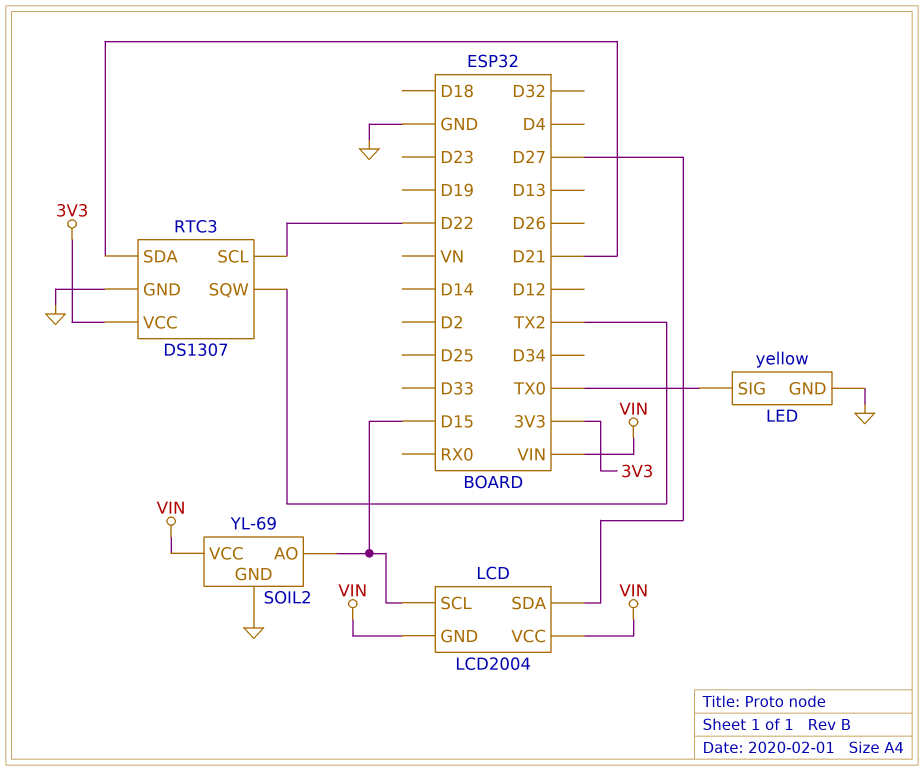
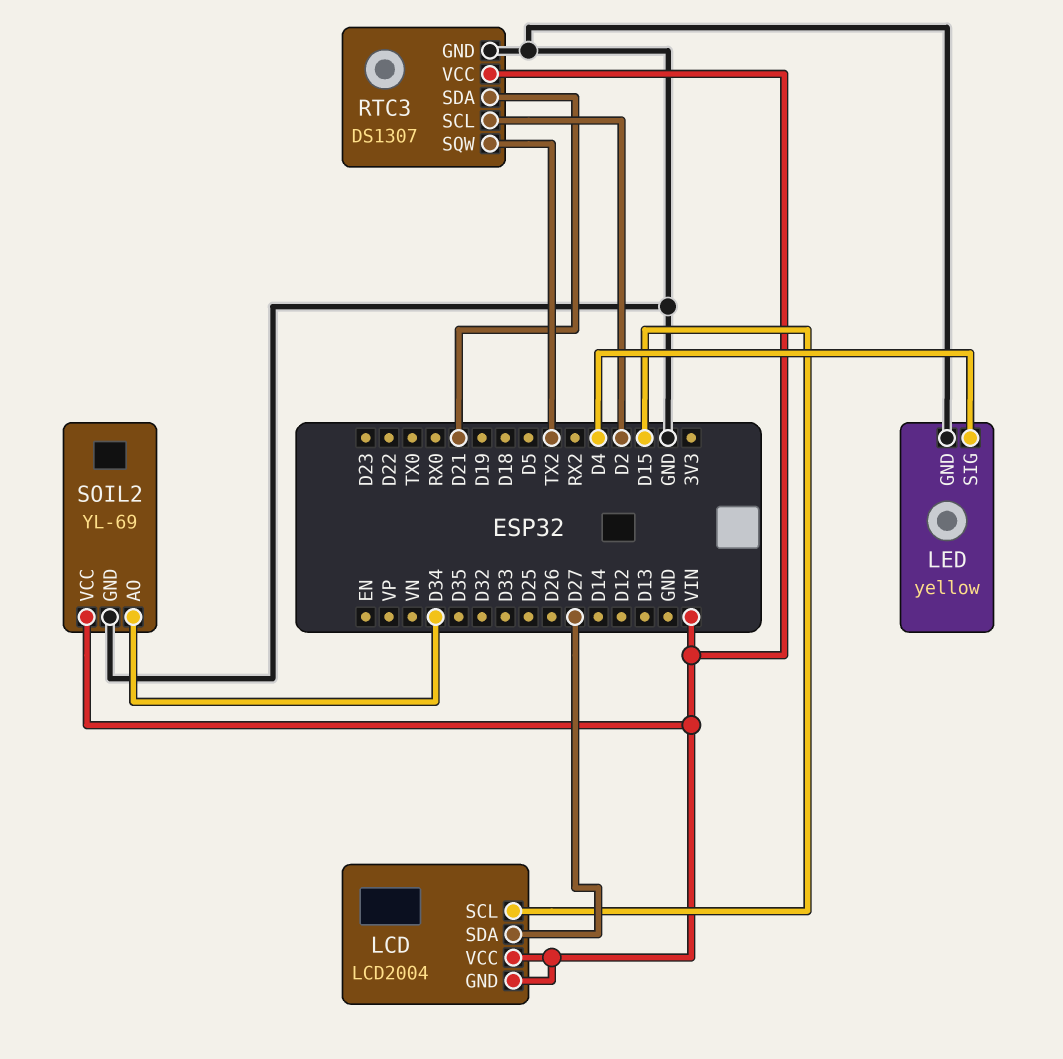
LED pin SIG: TX0 -> D4
RTC3 pin SCL: D22 -> D2
RTC3 pin VCC: 3V3 -> VIN
SOIL2 pin AO: D15 -> D34

